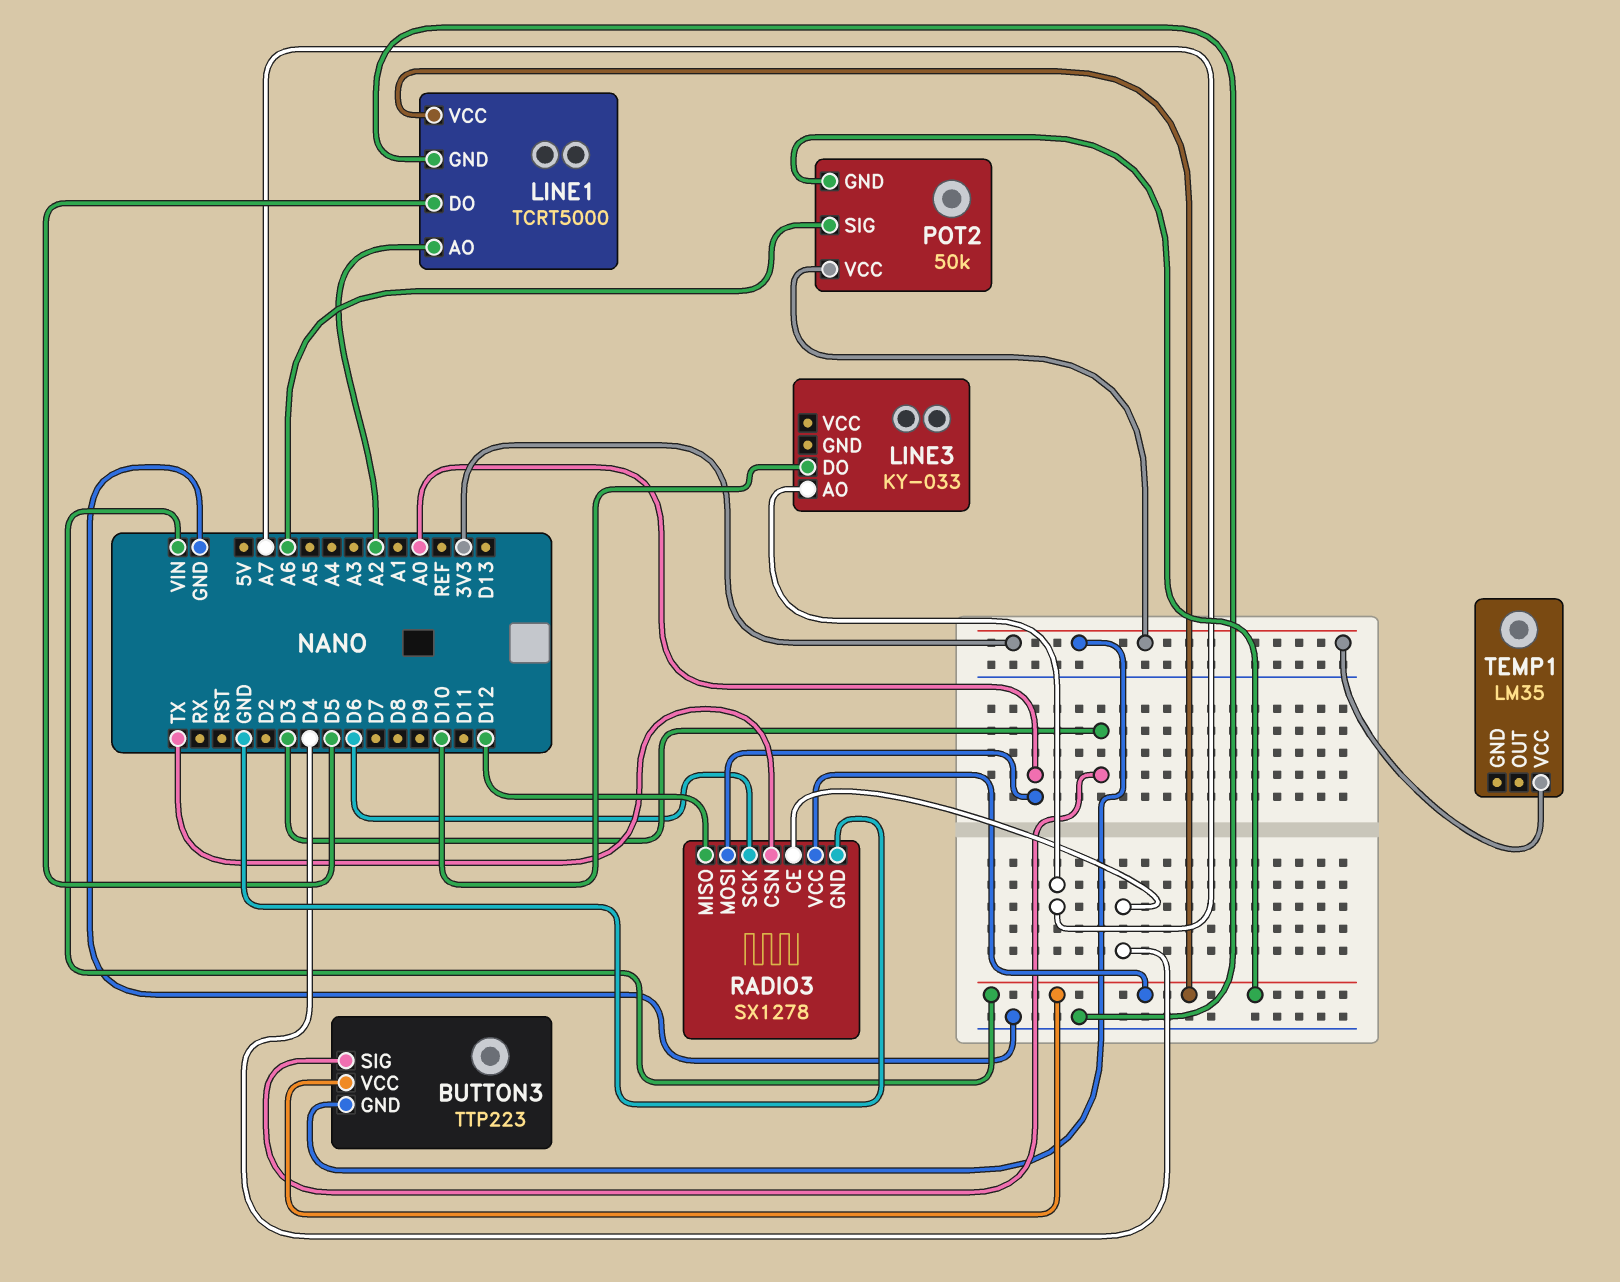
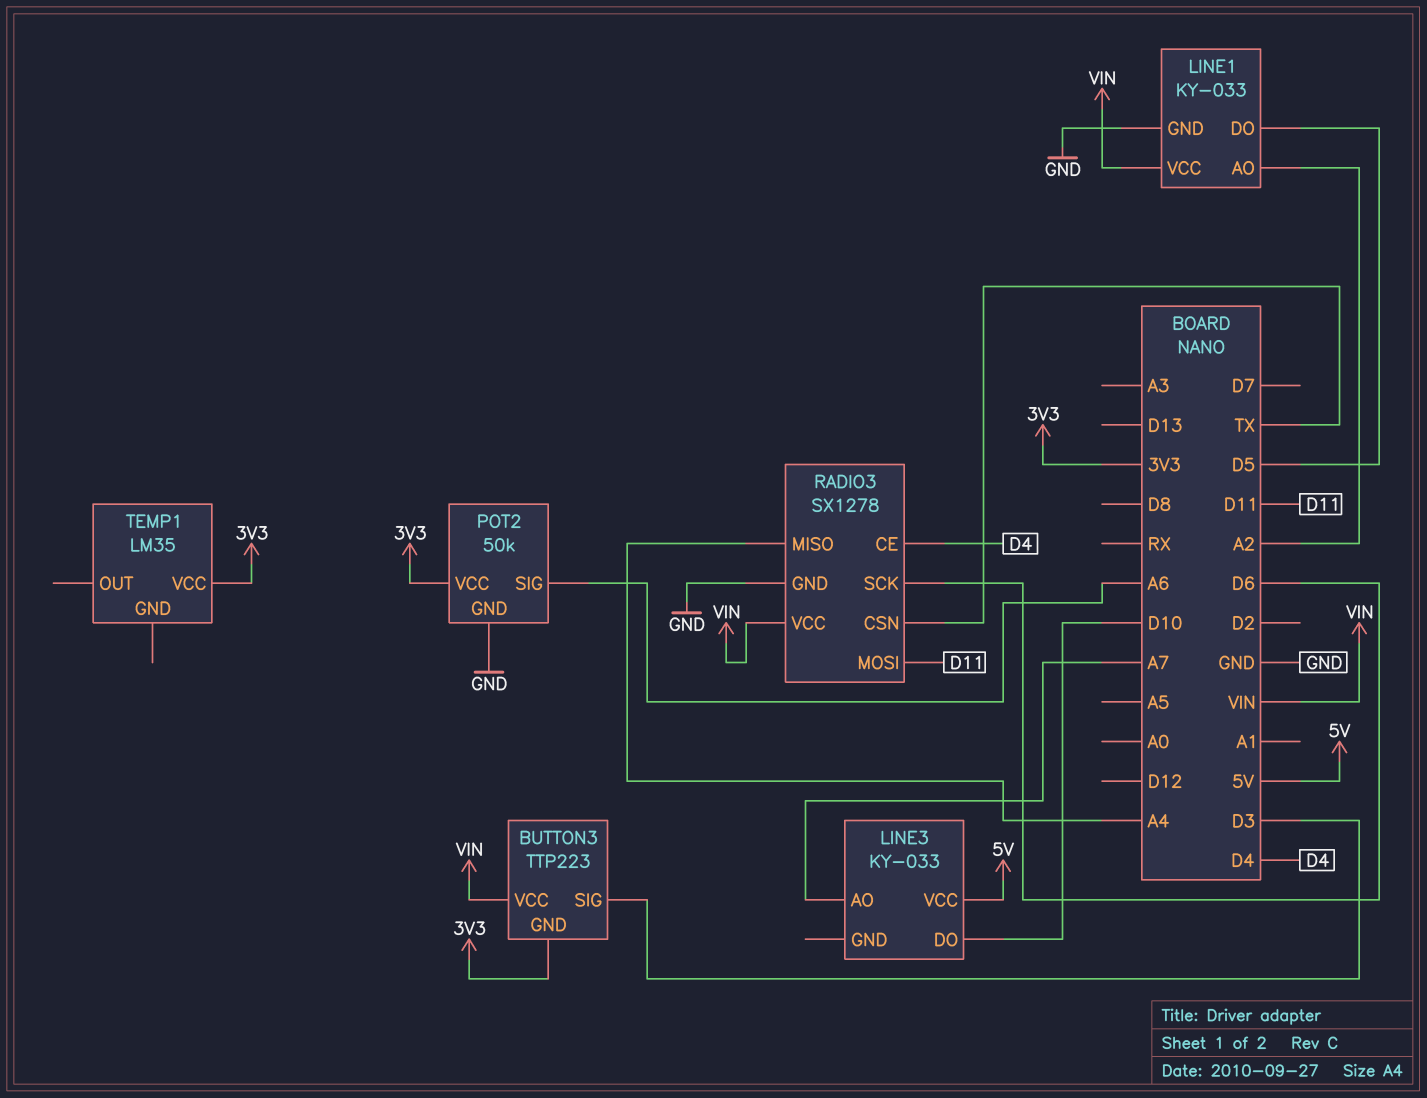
LINE1: TCRT5000 -> KY-033
LINE3 pin VCC: none -> 5V
POT2 pin GND: VIN -> GND
RADIO3 pin MISO: D12 -> A4
RADIO3 pin MOSI: A0 -> D11

